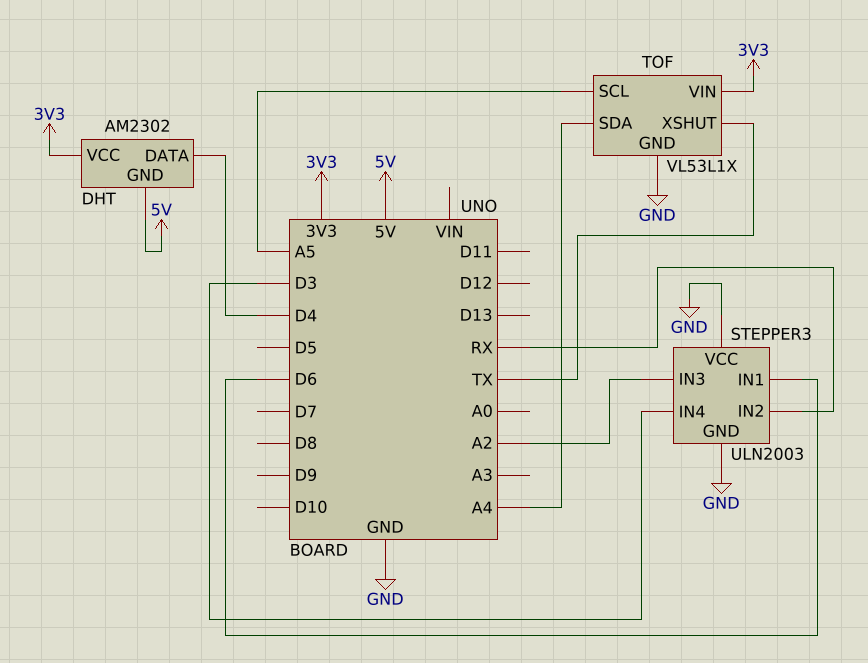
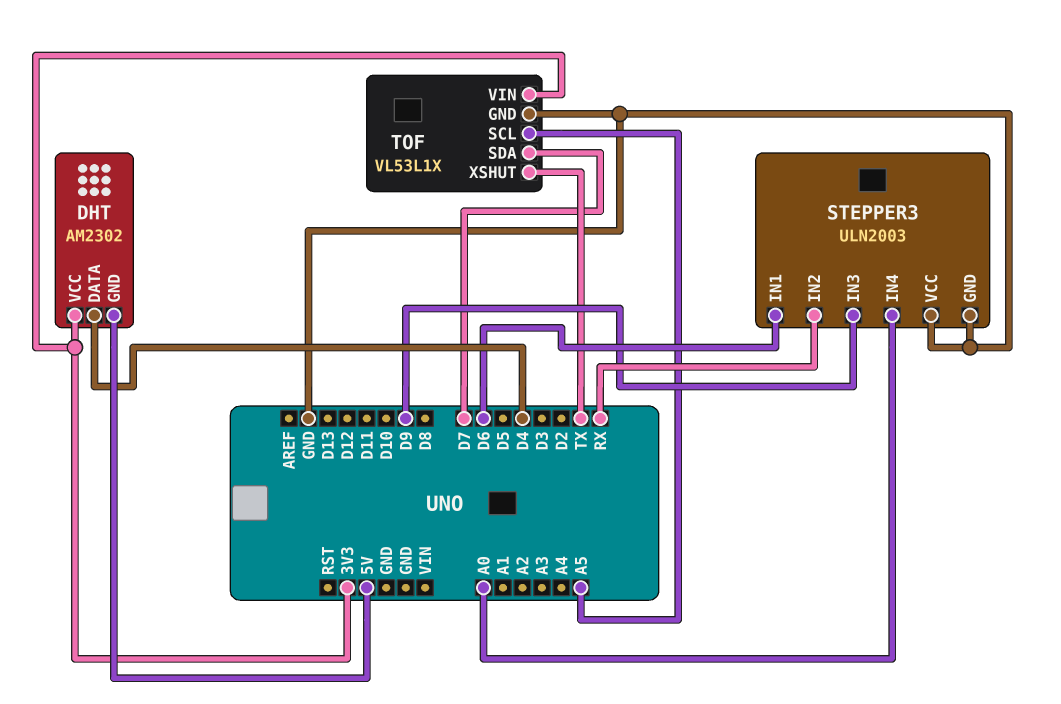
STEPPER3 pin IN3: A2 -> D9
STEPPER3 pin IN4: D3 -> A0
TOF pin SDA: A4 -> D7

